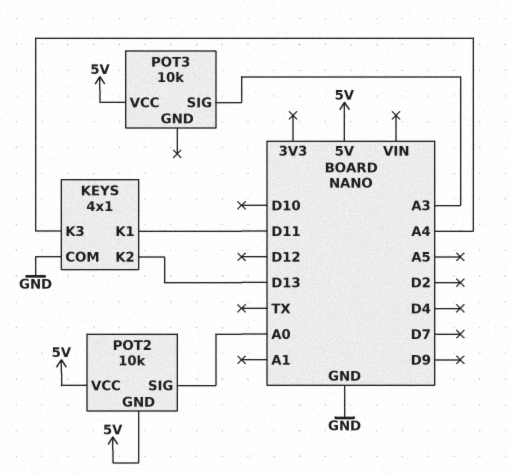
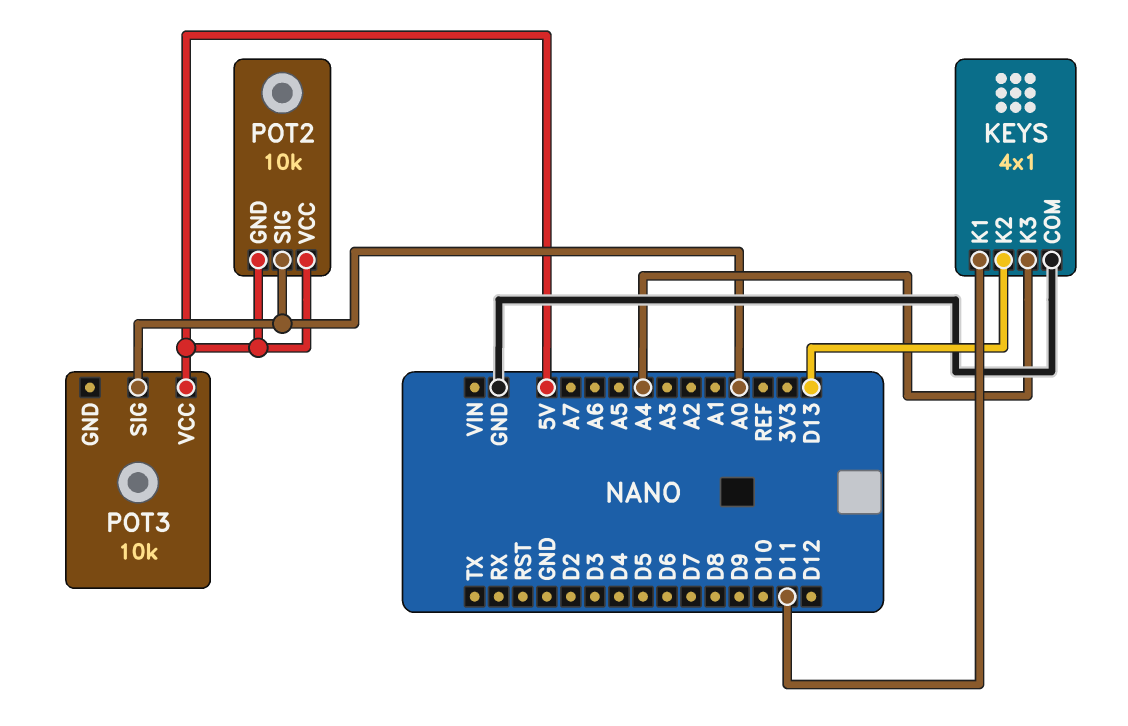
POT3 pin SIG: A3 -> A0

